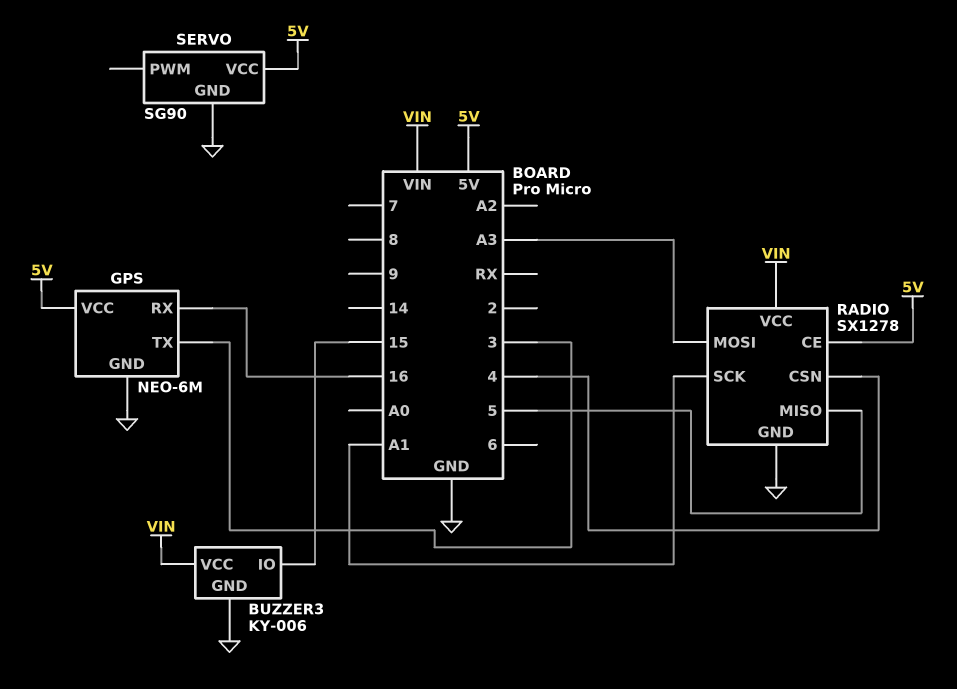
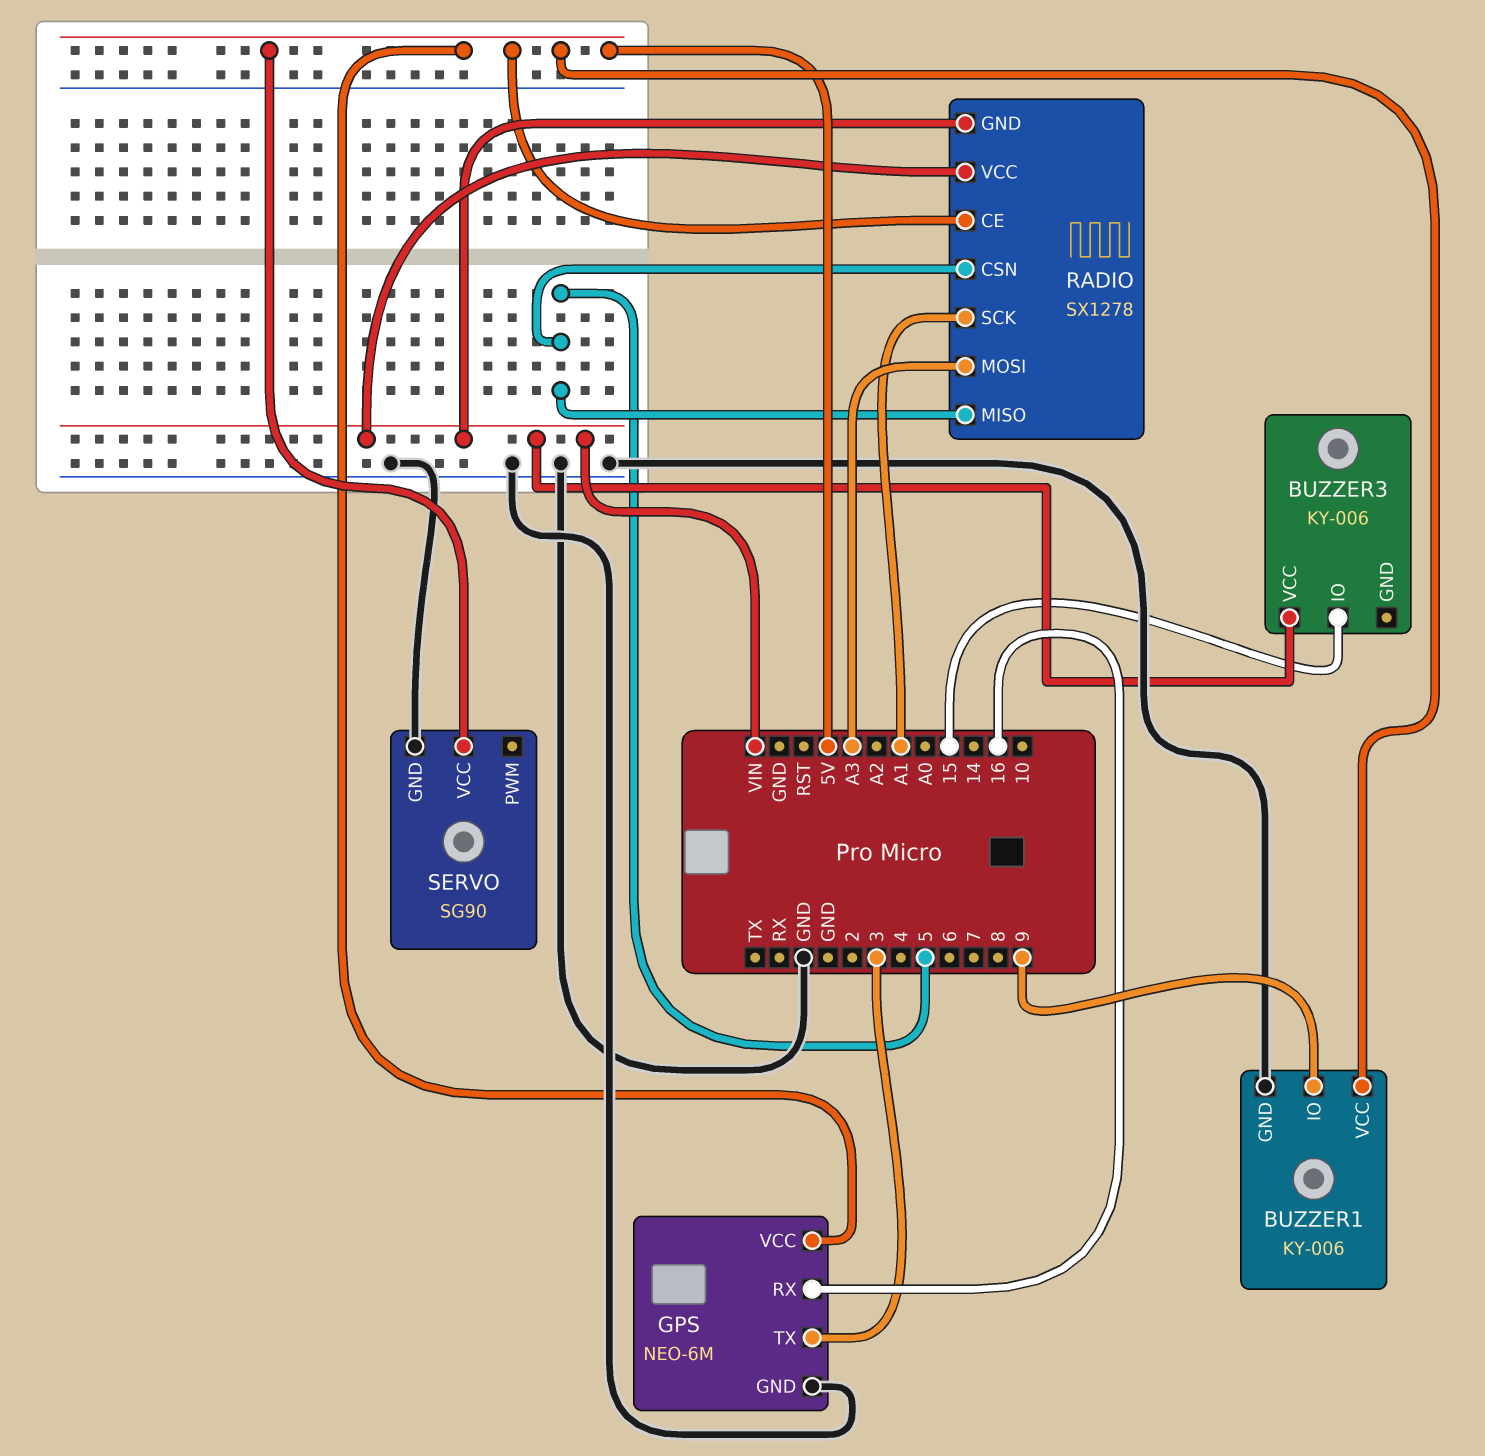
BUZZER1: none -> KY-006
BUZZER1 pin GND: none -> GND
BUZZER1 pin IO: none -> 9
BUZZER1 pin VCC: none -> 5V
BUZZER3 pin GND: GND -> none
RADIO pin CSN: 4 -> 5
RADIO pin GND: GND -> VIN

